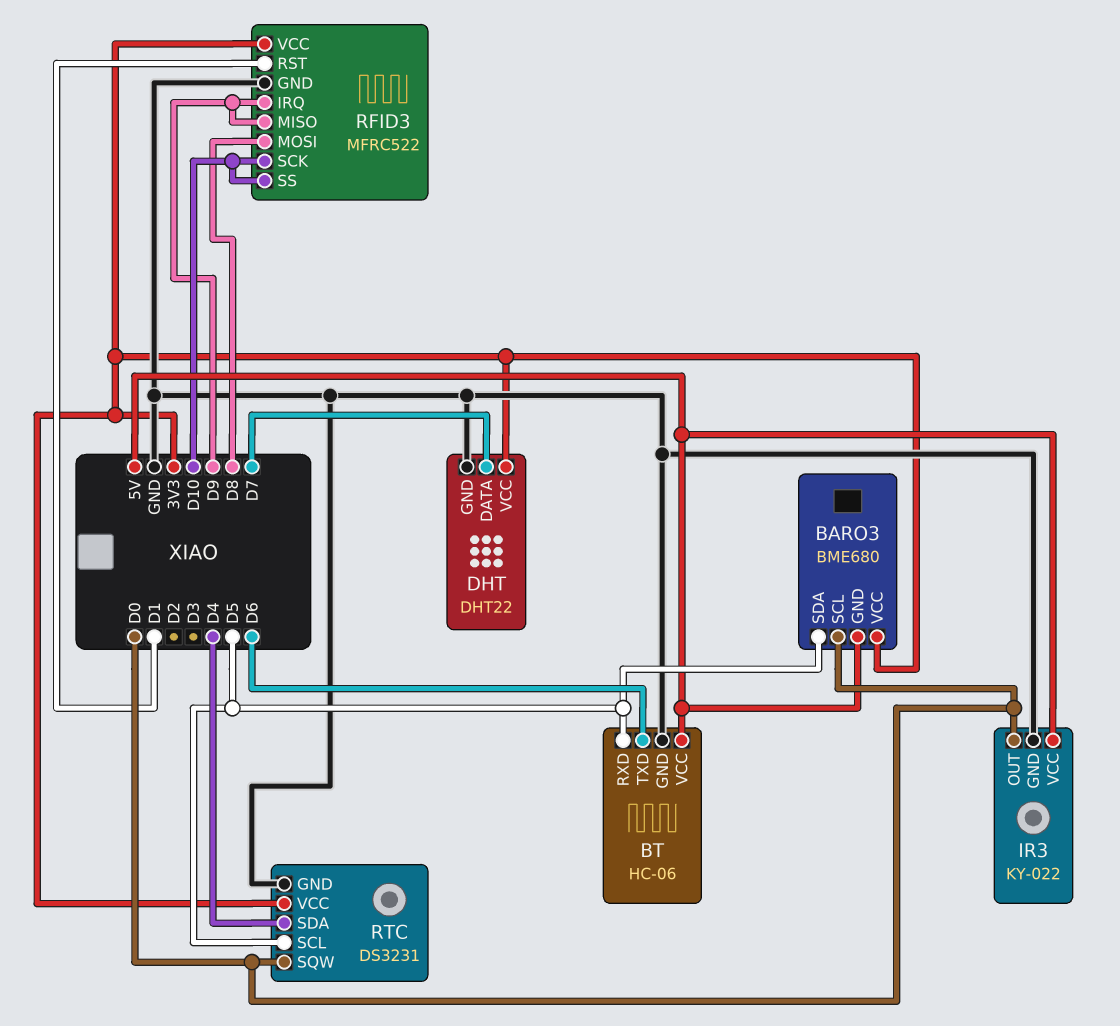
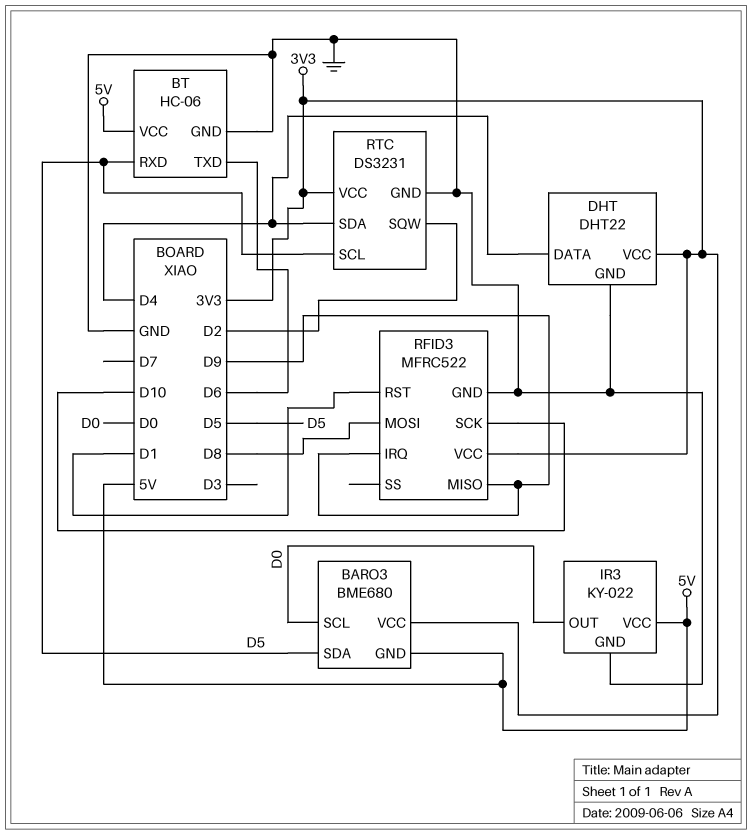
DHT pin DATA: D7 -> D4
RFID3 pin SS: D10 -> none
RTC pin SQW: D0 -> D2

